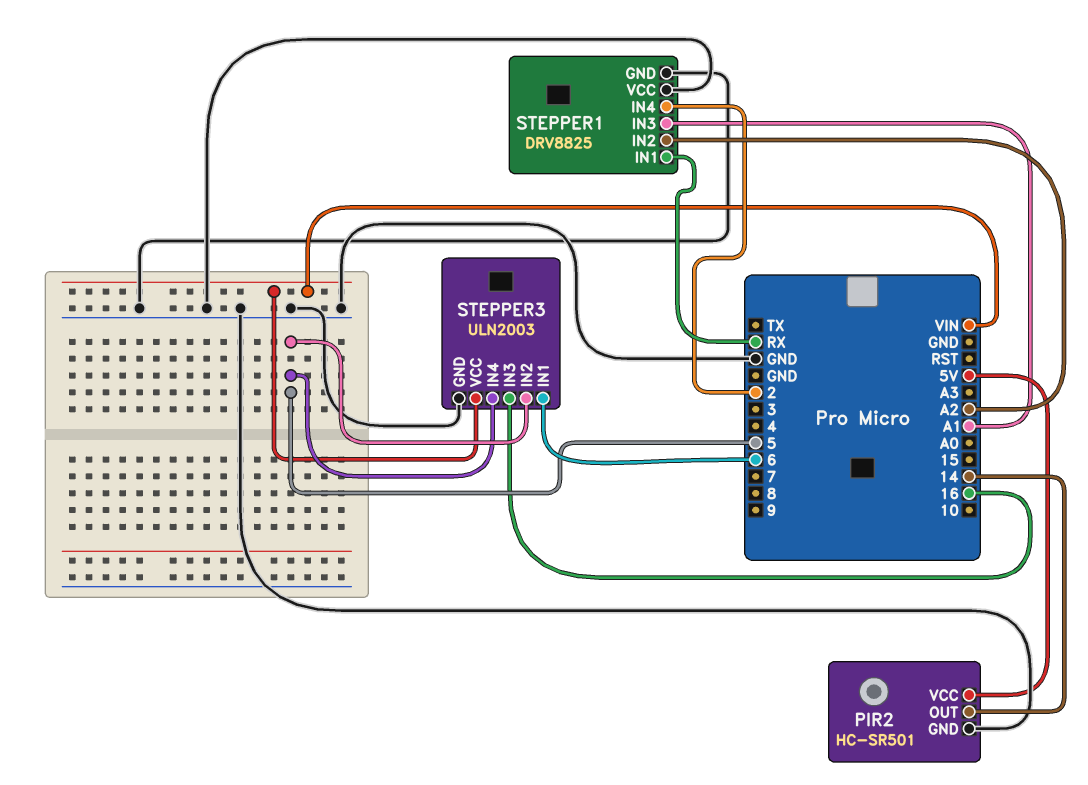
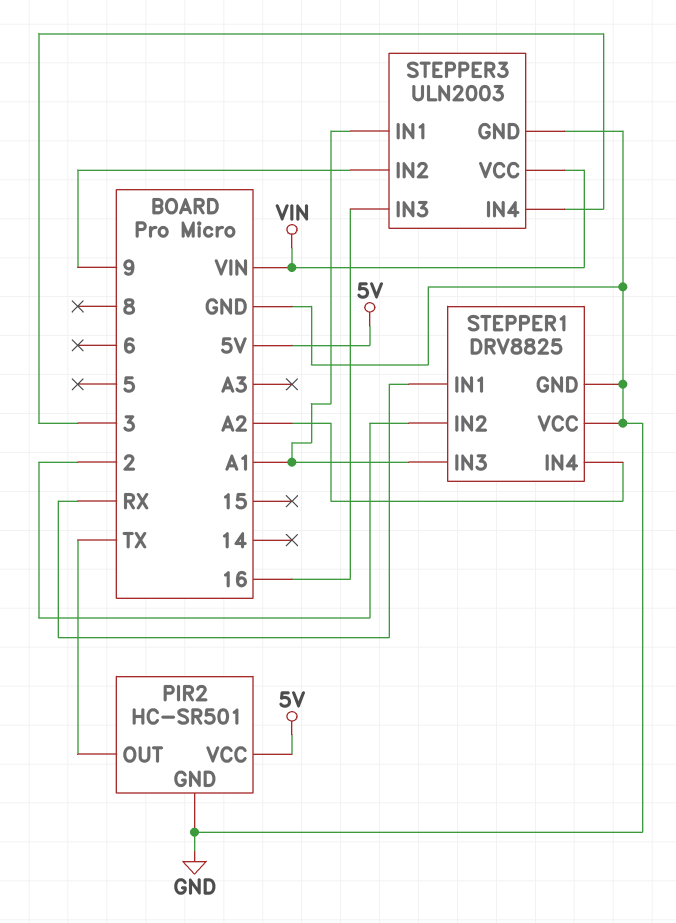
PIR2 pin OUT: 14 -> TX
STEPPER1 pin IN2: A2 -> 2
STEPPER1 pin IN4: 2 -> A2
STEPPER3 pin IN1: 6 -> A1
STEPPER3 pin IN2: 5 -> 9
STEPPER3 pin IN4: 5 -> 3

